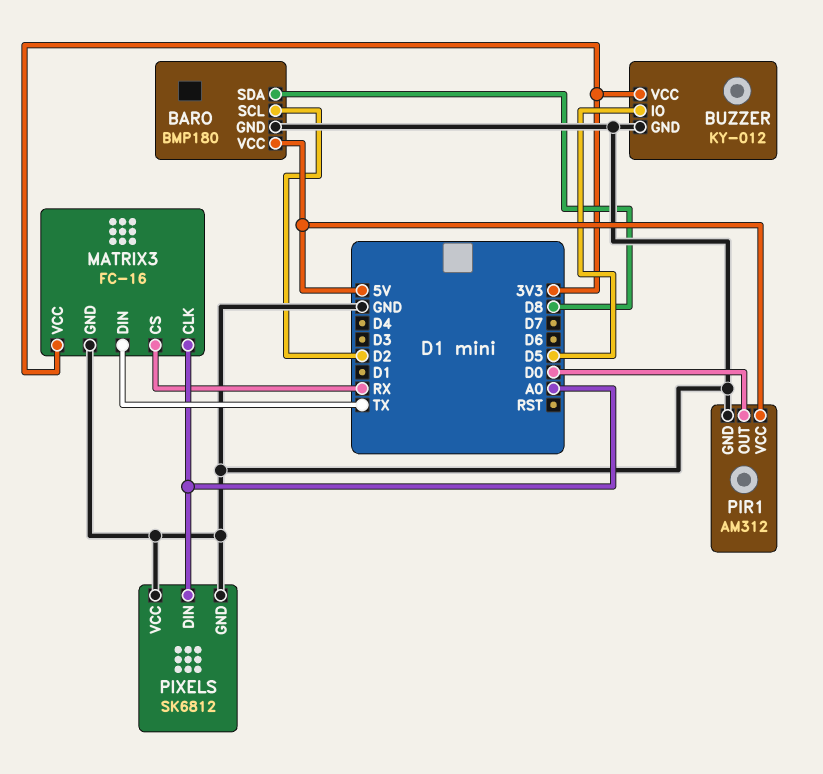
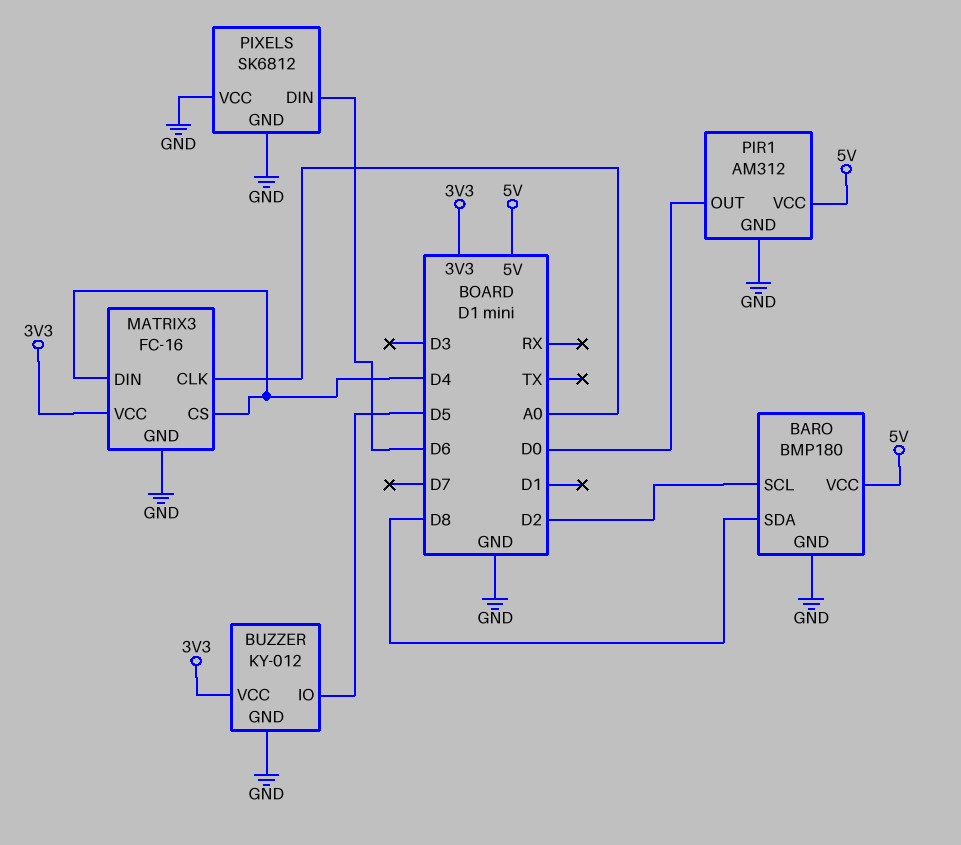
MATRIX3 pin CS: RX -> D4
MATRIX3 pin DIN: TX -> D4
PIXELS pin DIN: A0 -> D6

